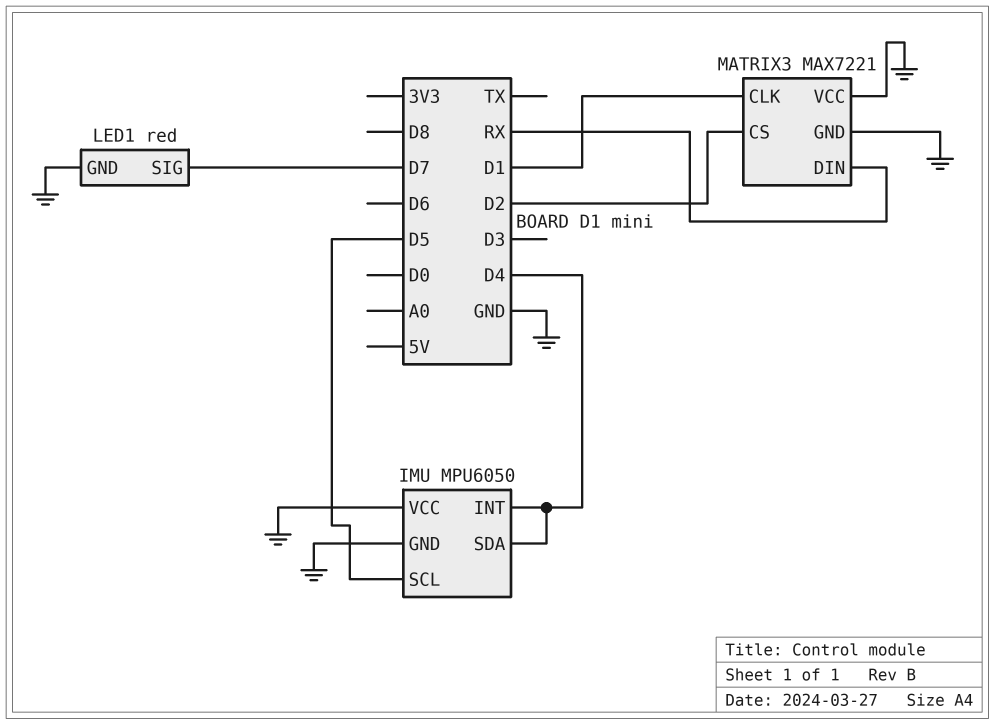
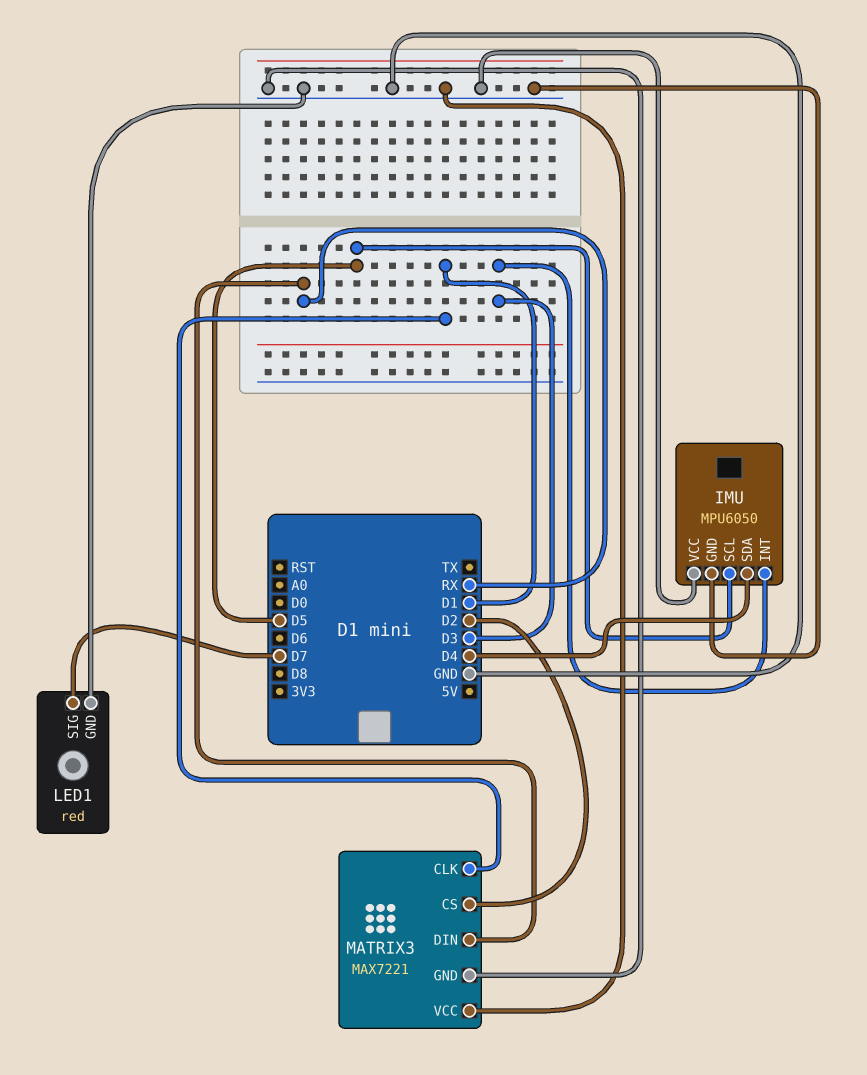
IMU pin INT: D4 -> D3

